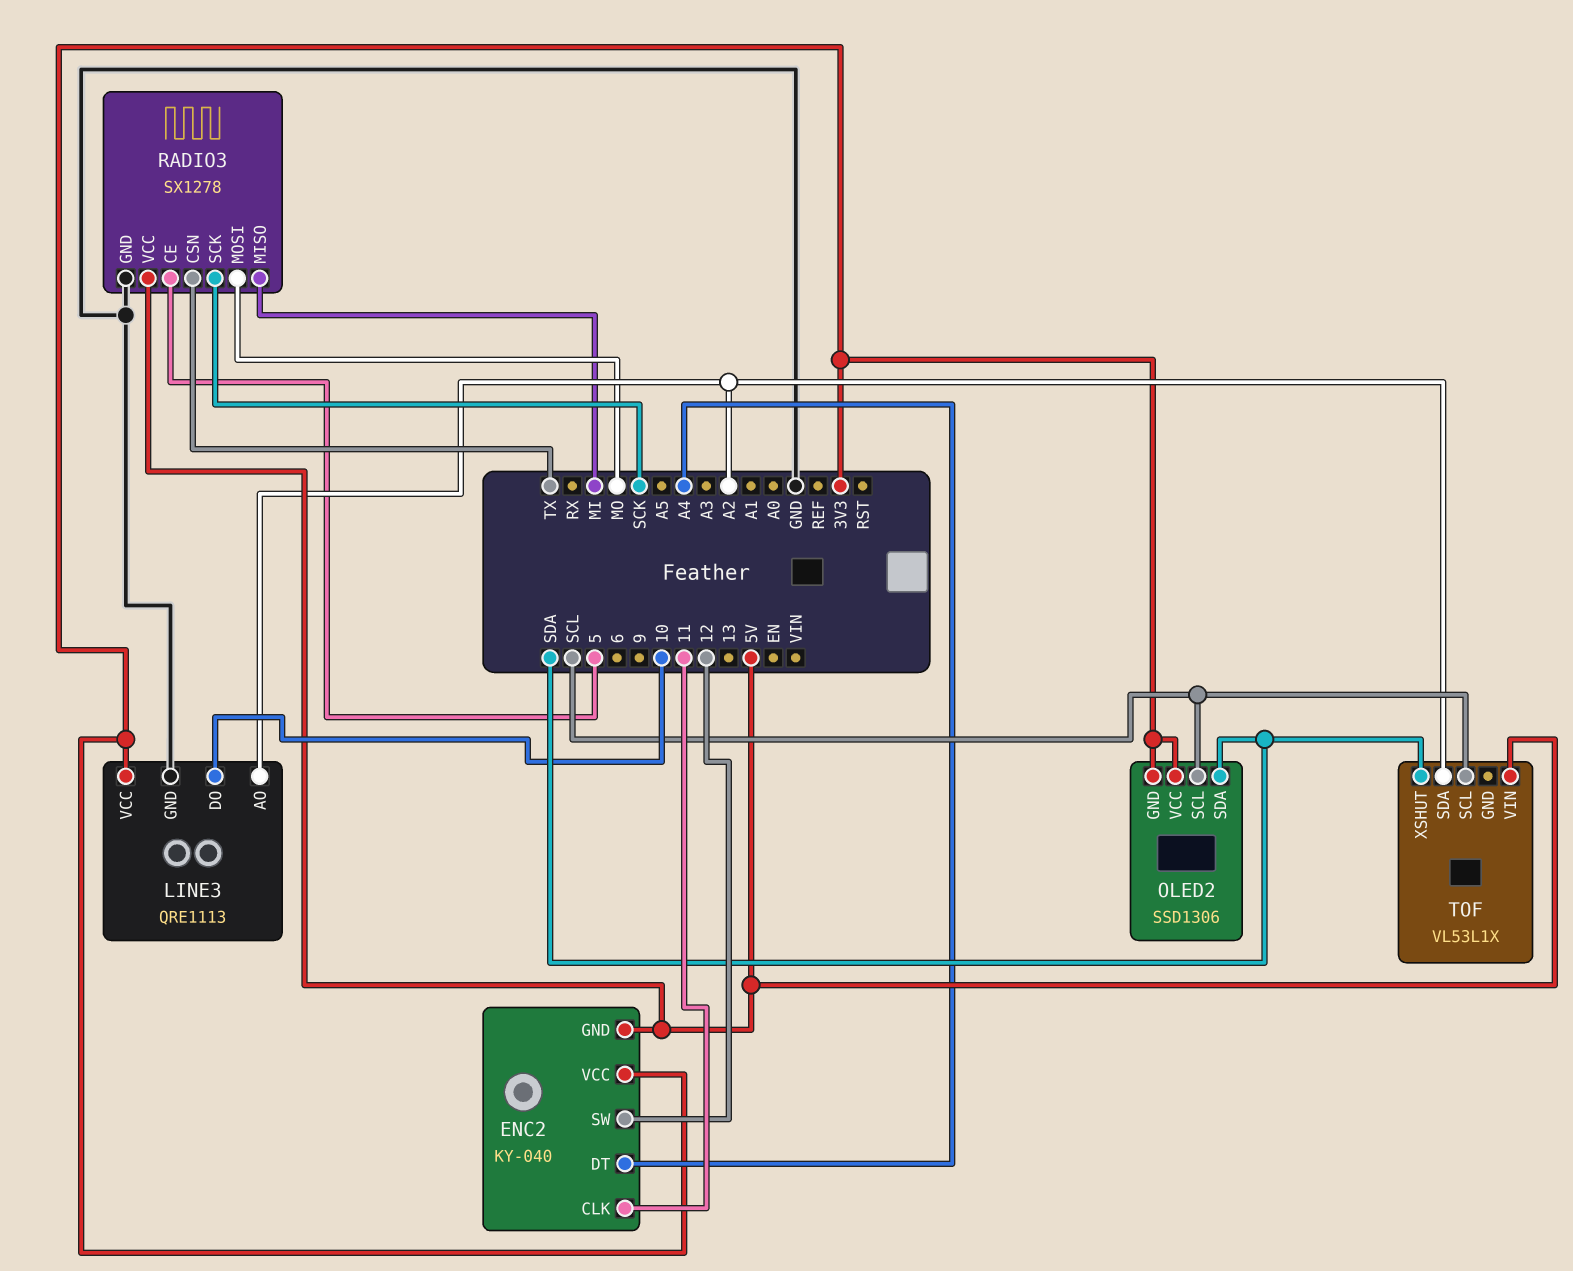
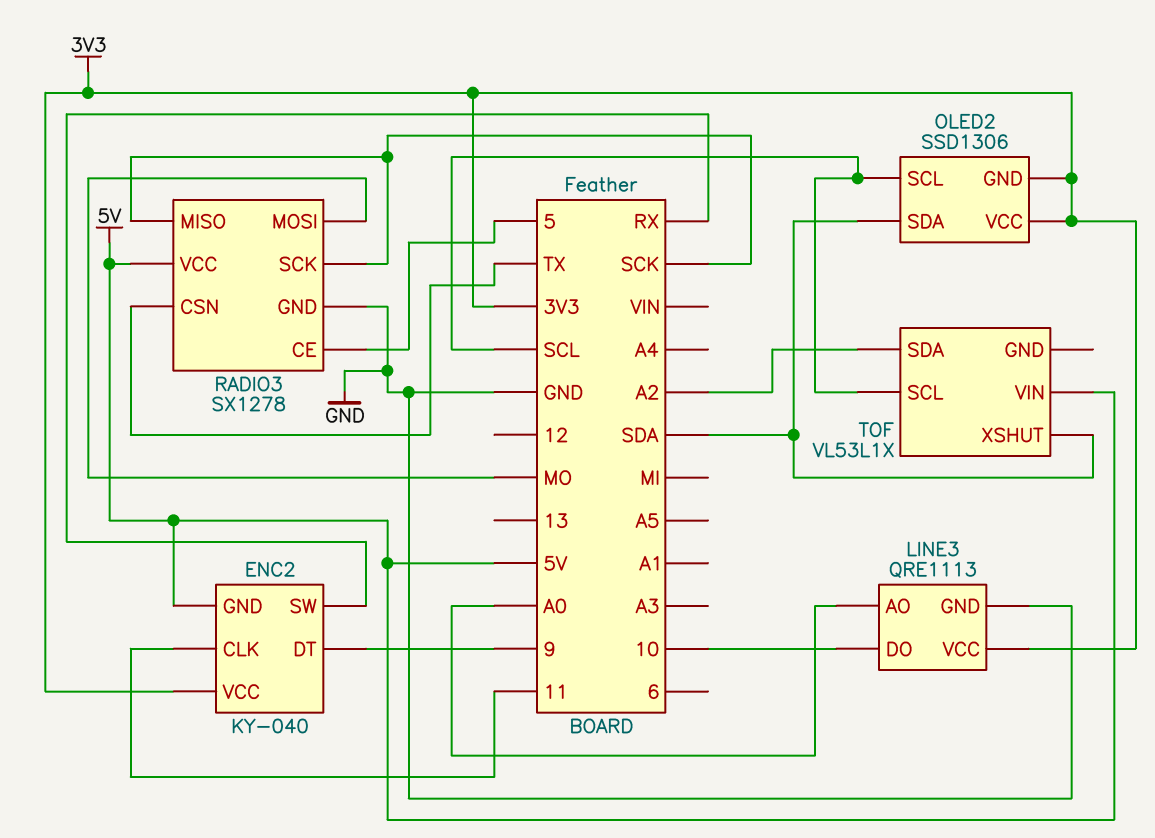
ENC2 pin DT: A4 -> 9
ENC2 pin SW: 12 -> RX
LINE3 pin AO: A2 -> A0
RADIO3 pin MISO: MI -> SCK

